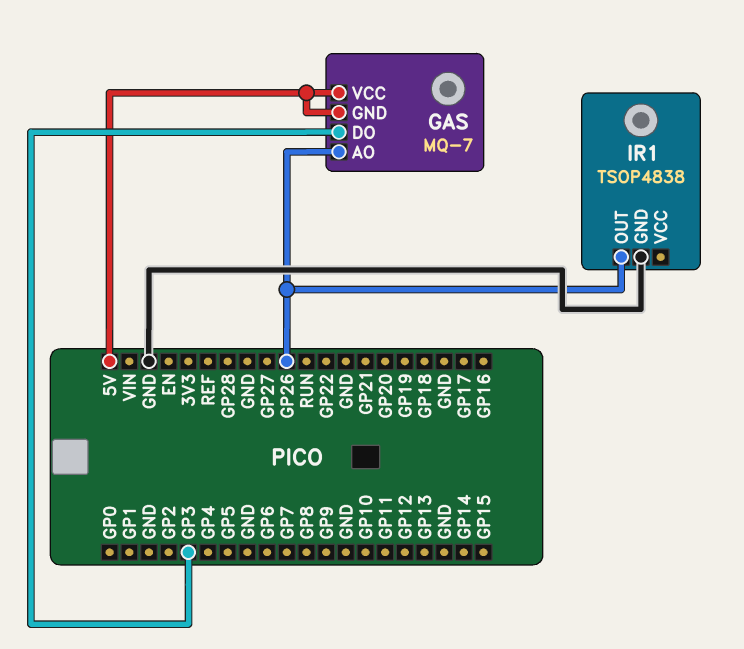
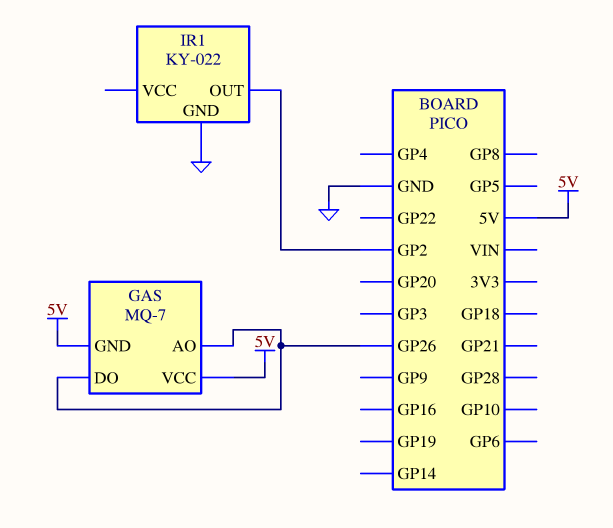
GAS pin DO: GP3 -> GP26
IR1: TSOP4838 -> KY-022
IR1 pin OUT: GP26 -> GP2

